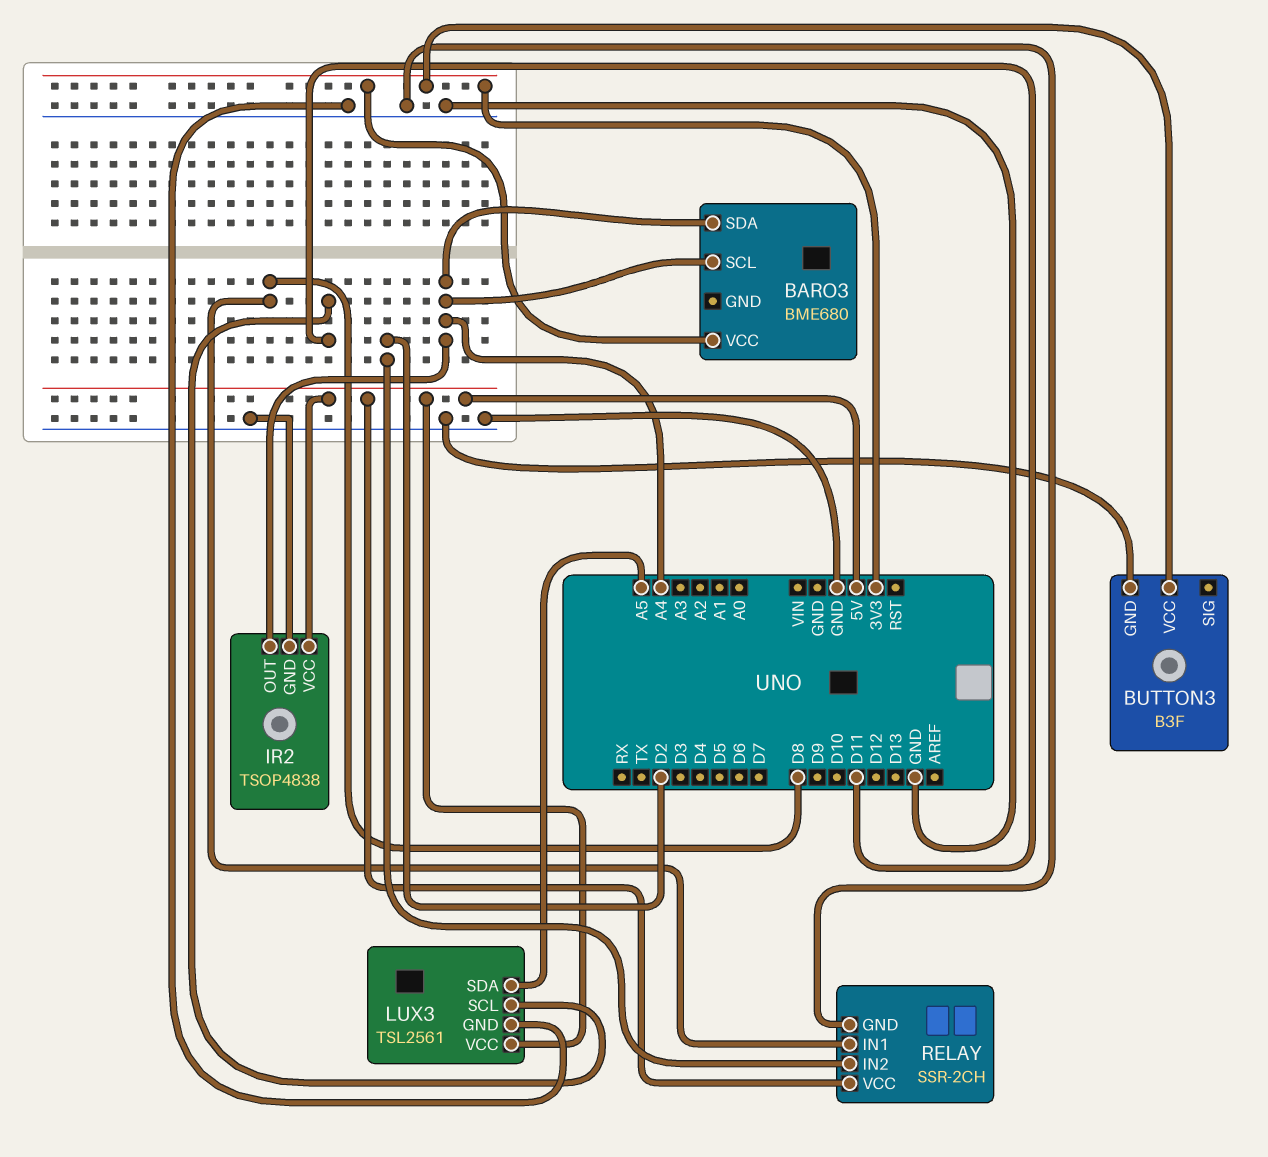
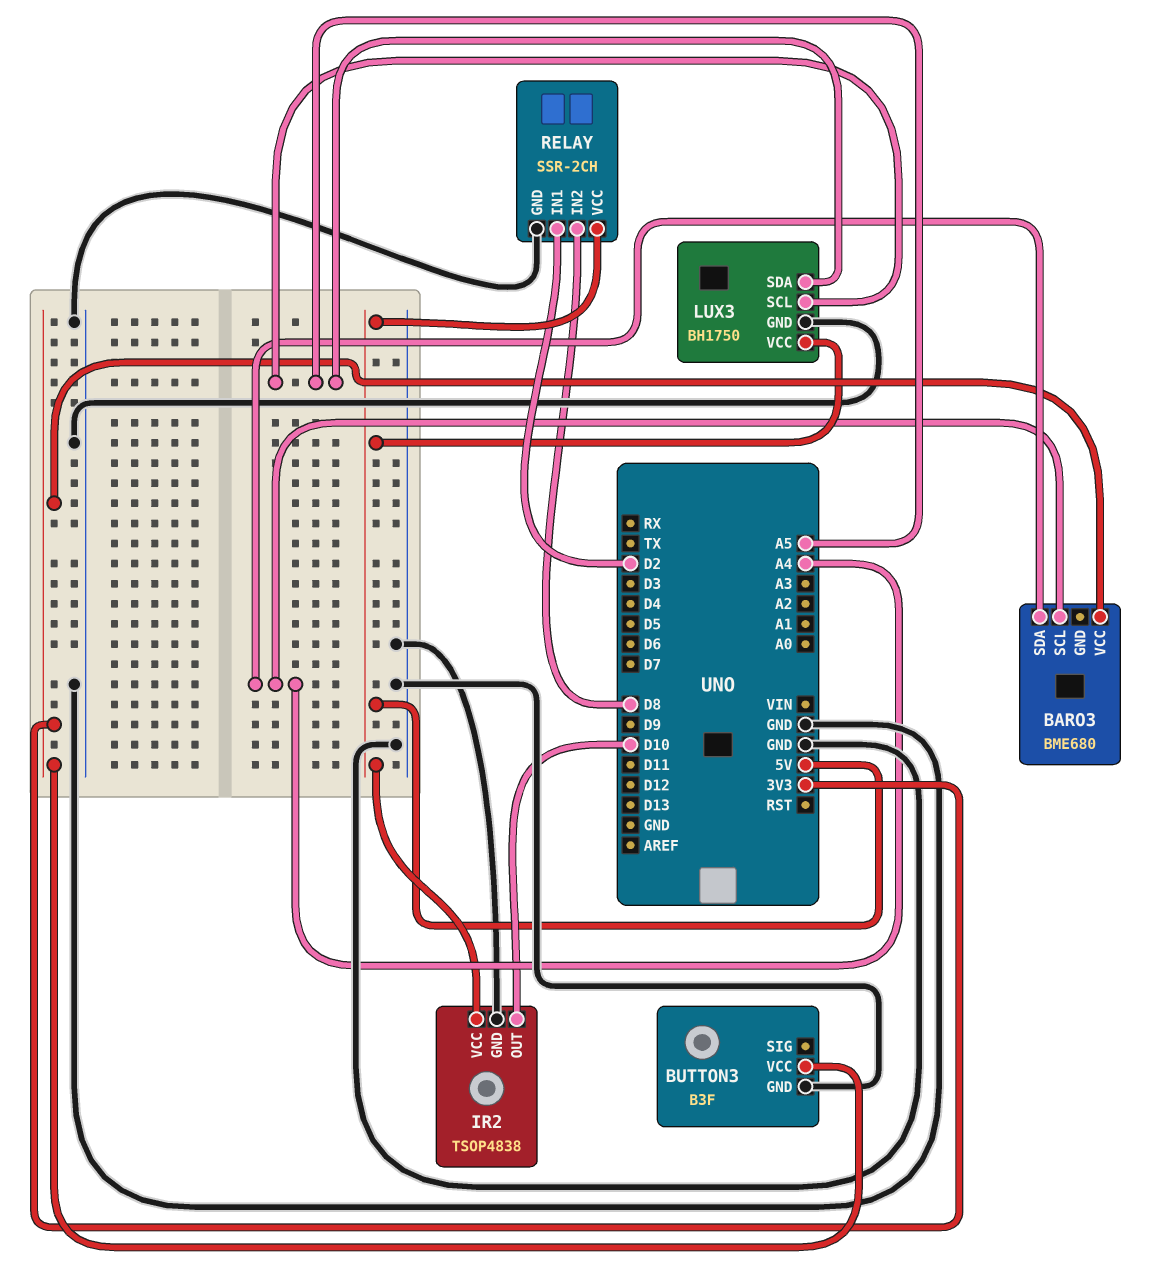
IR2 pin OUT: A4 -> D10
LUX3: TSL2561 -> BH1750
LUX3 pin SCL: D11 -> A5
RELAY pin IN1: D8 -> D2
RELAY pin IN2: D2 -> D8

